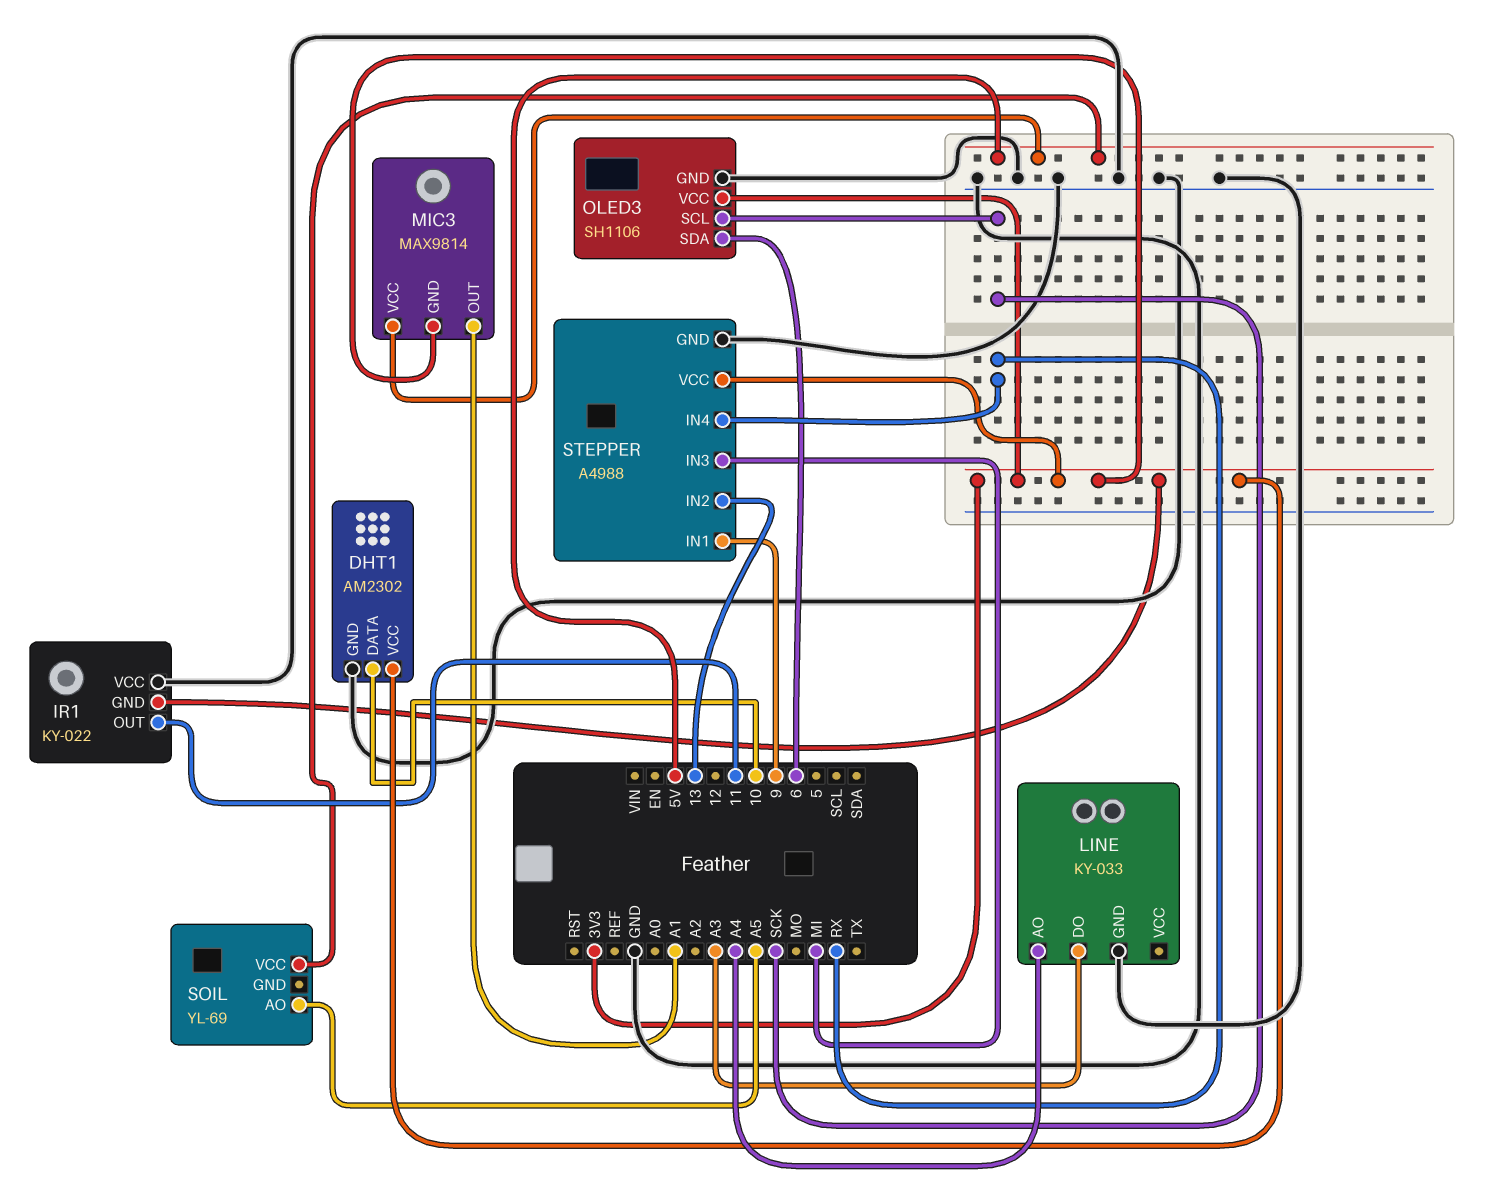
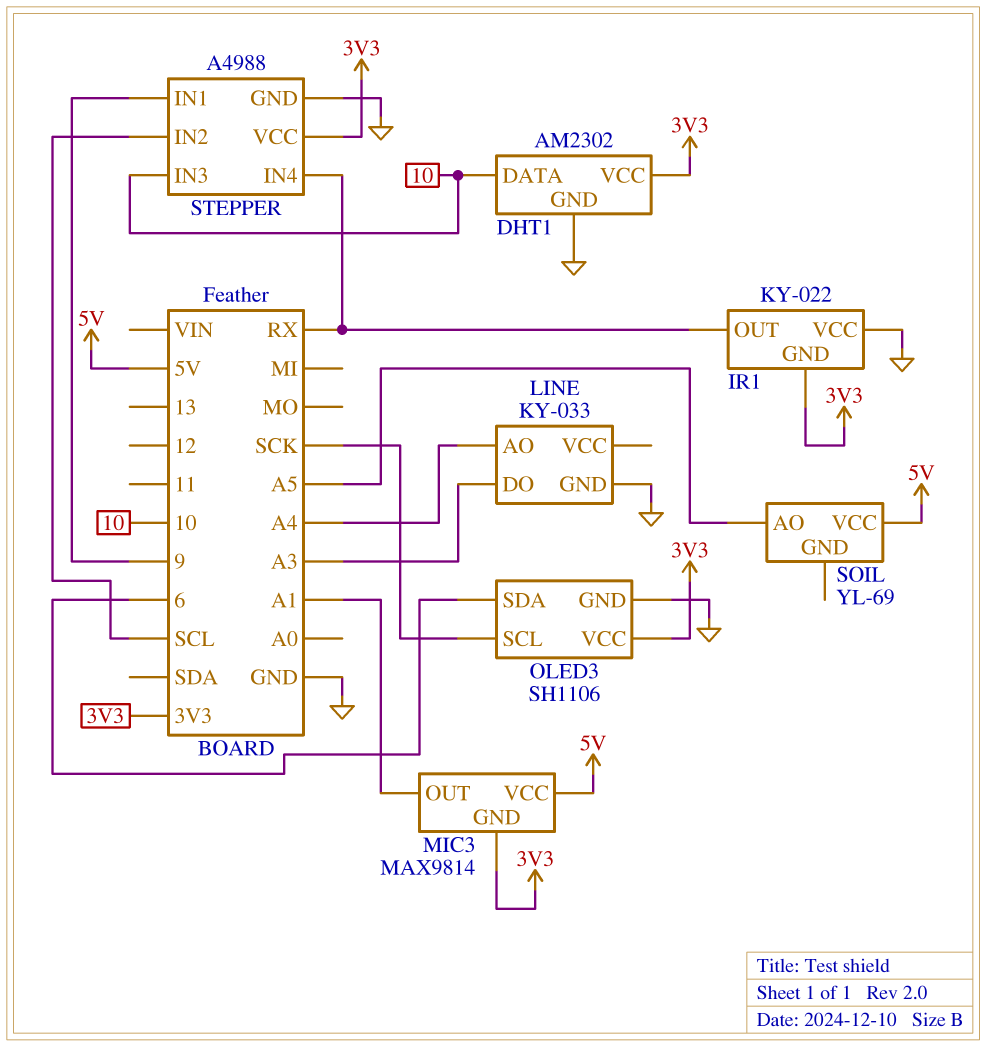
IR1 pin OUT: 11 -> RX
STEPPER pin IN2: 13 -> SCL
STEPPER pin IN3: MI -> 10

